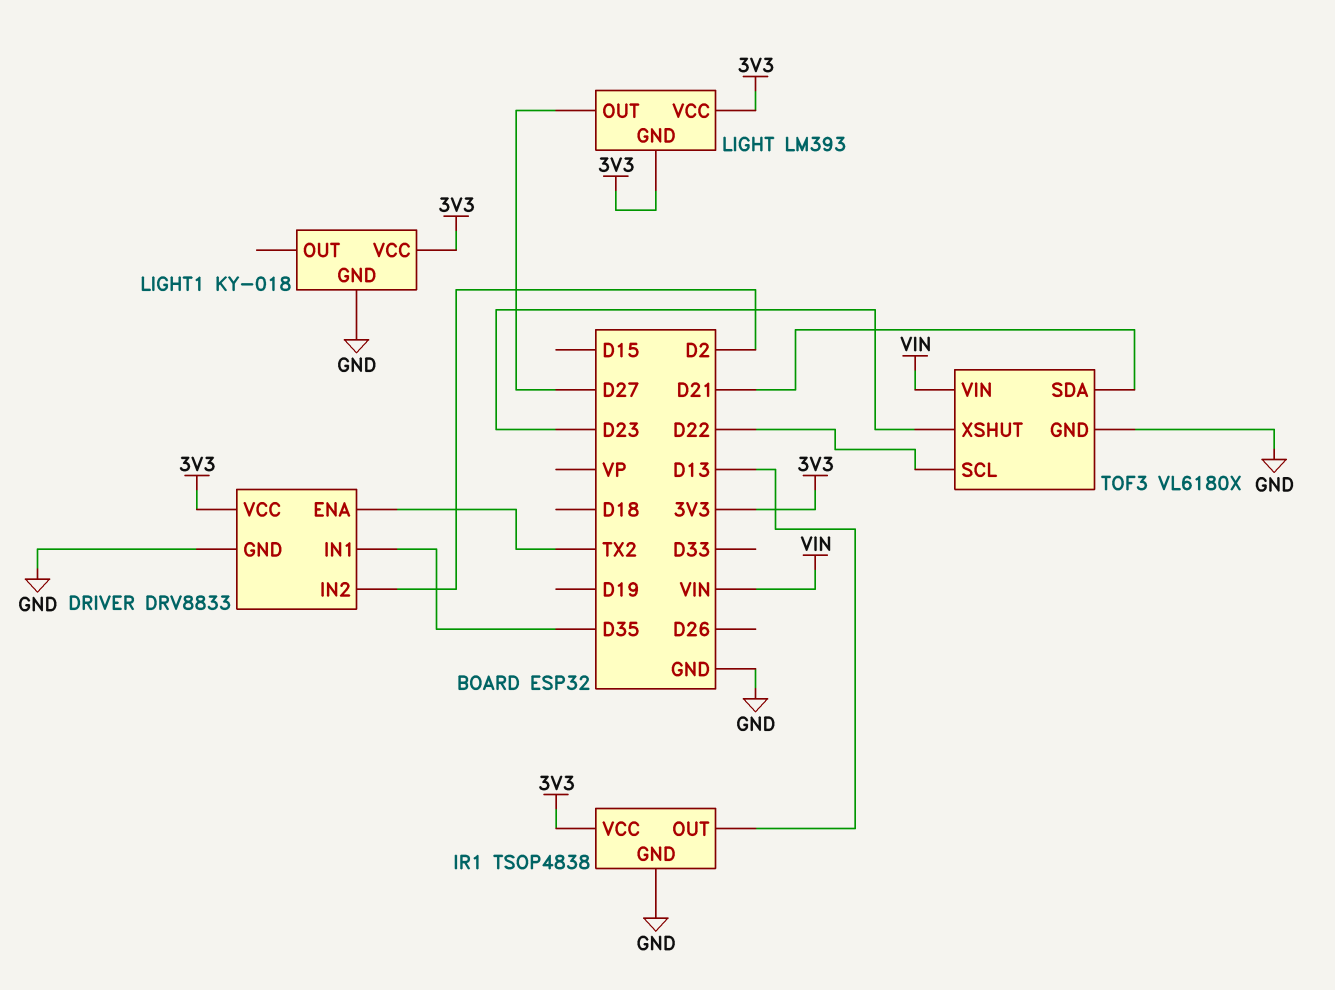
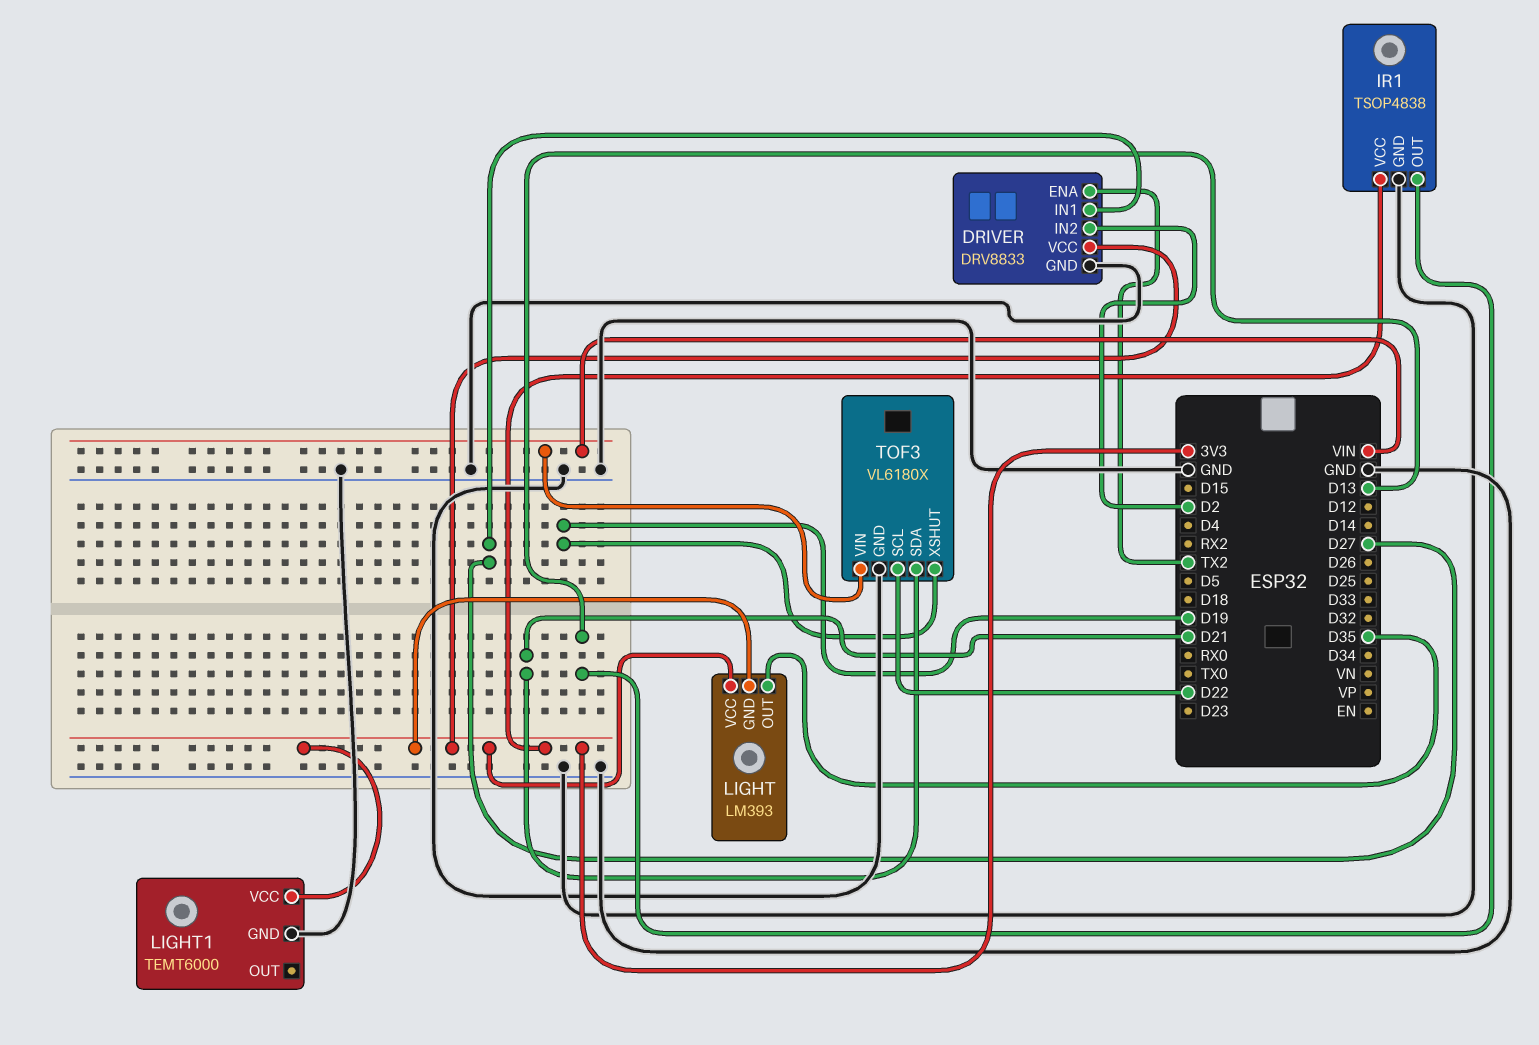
DRIVER pin IN1: D35 -> D27
LIGHT pin OUT: D27 -> D35
LIGHT1: KY-018 -> TEMT6000
TOF3 pin XSHUT: D23 -> D19

